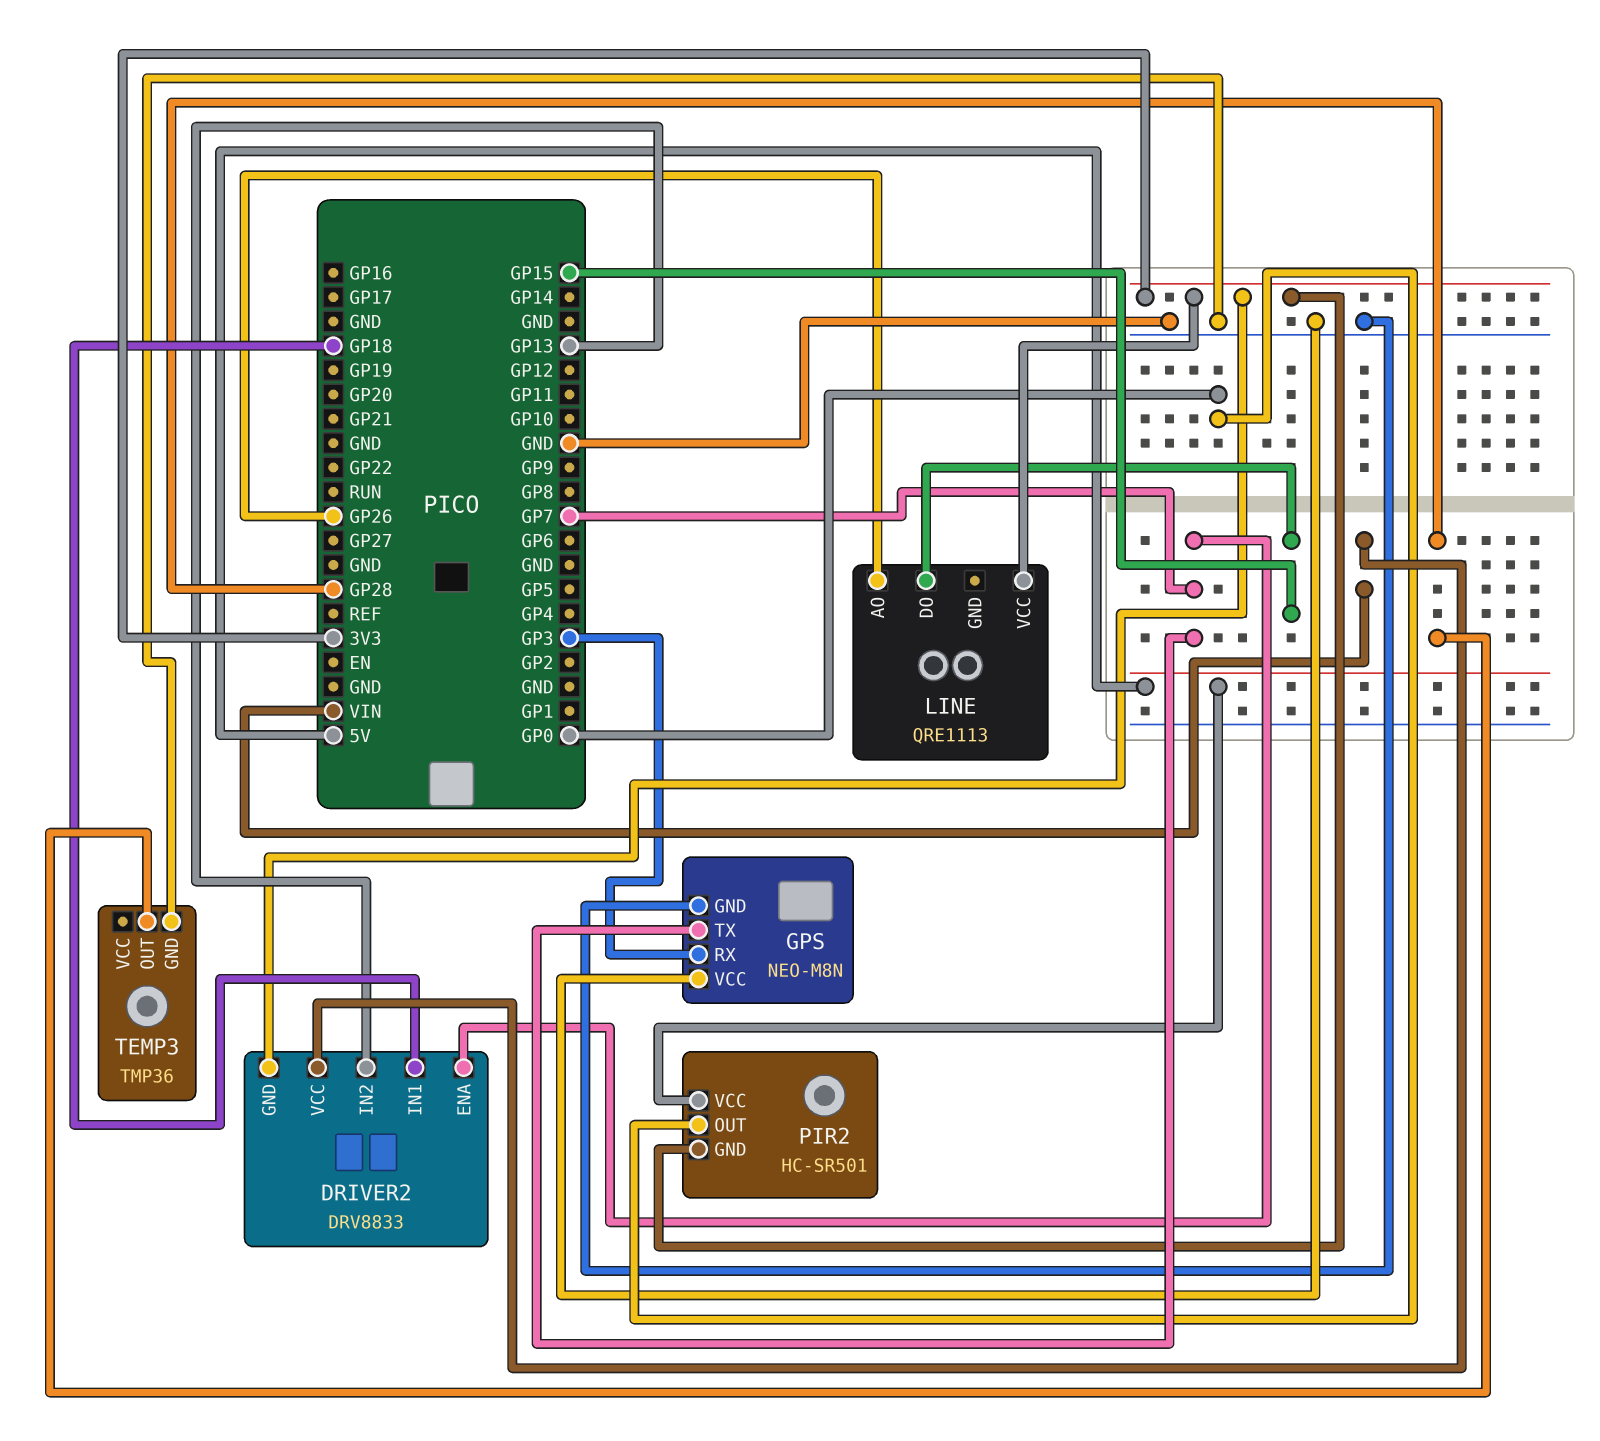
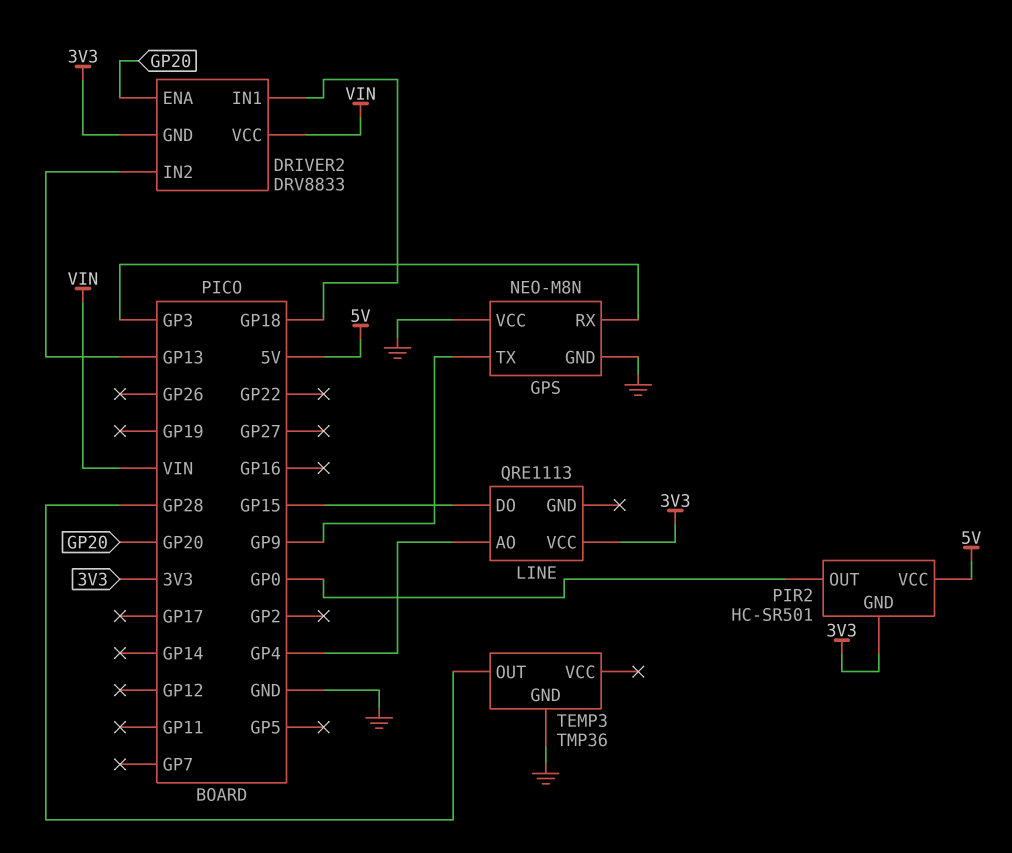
DRIVER2 pin ENA: GP7 -> GP20
GPS pin TX: GP7 -> GP9
LINE pin AO: GP26 -> GP4

